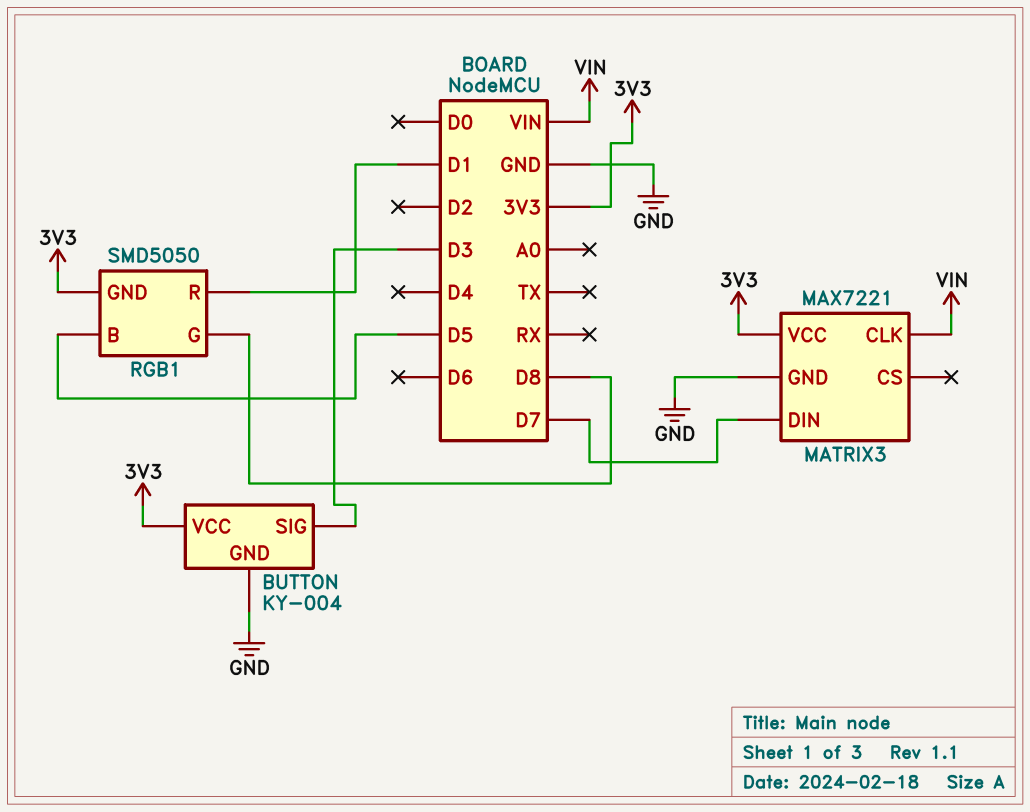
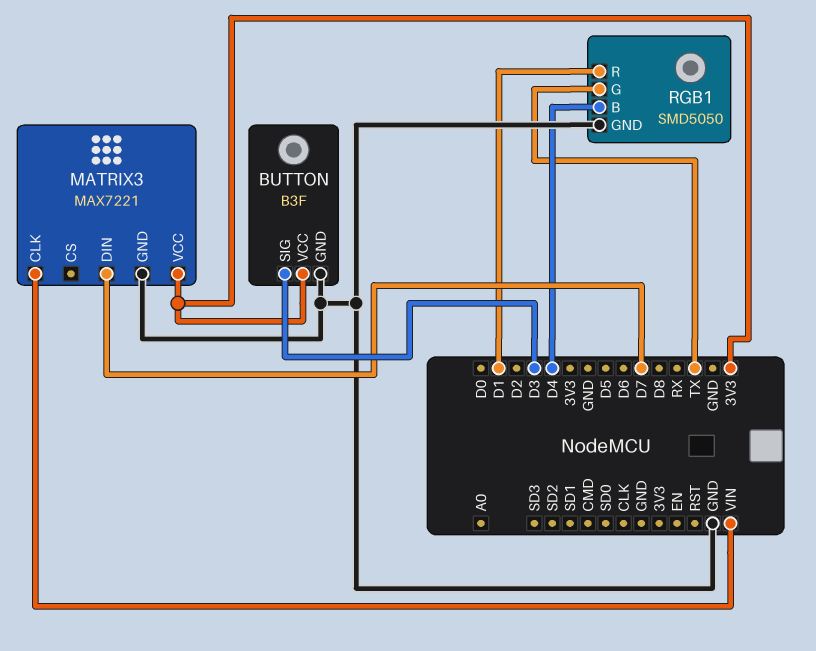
BUTTON: KY-004 -> B3F
RGB1 pin B: D5 -> D4
RGB1 pin G: D8 -> TX
RGB1 pin GND: 3V3 -> GND

